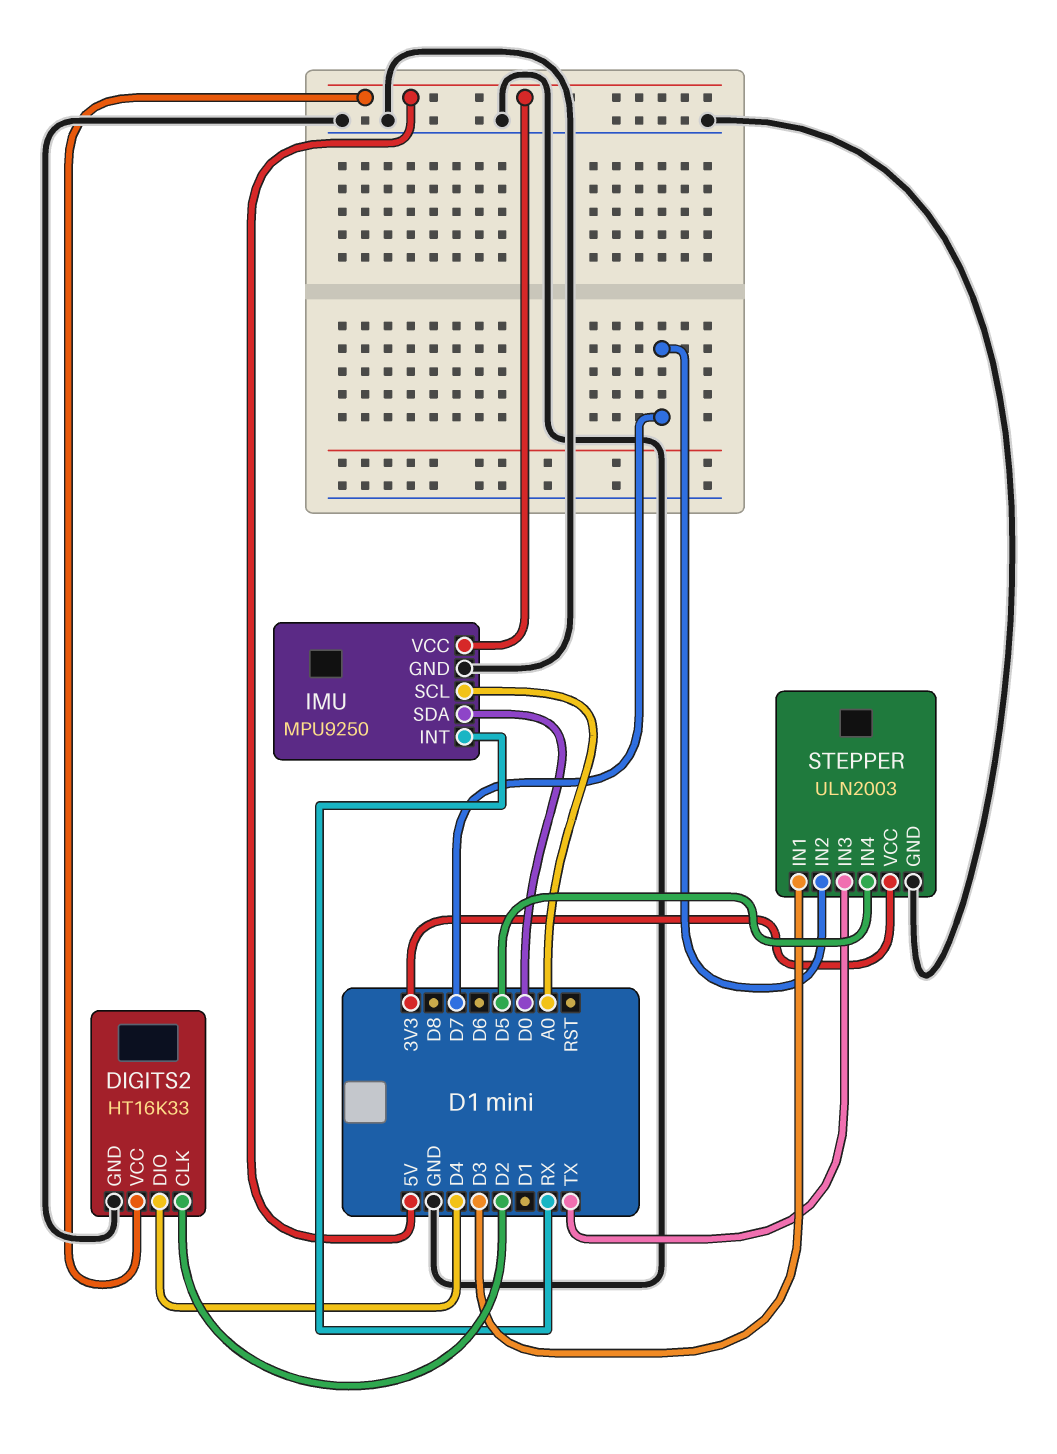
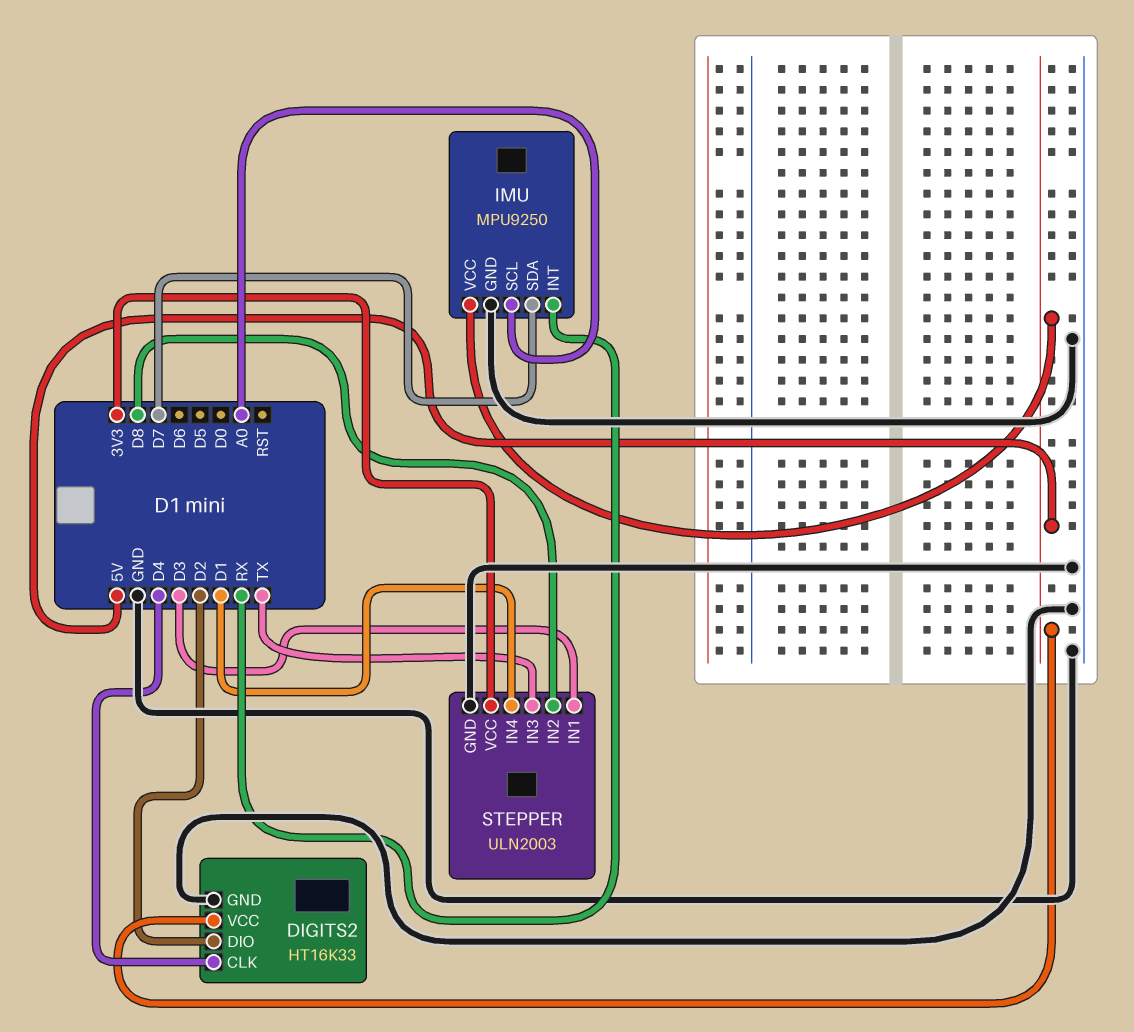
DIGITS2 pin CLK: D2 -> D4
DIGITS2 pin DIO: D4 -> D2
IMU pin SDA: D0 -> D7
STEPPER pin IN2: D7 -> D8
STEPPER pin IN4: D5 -> D1

